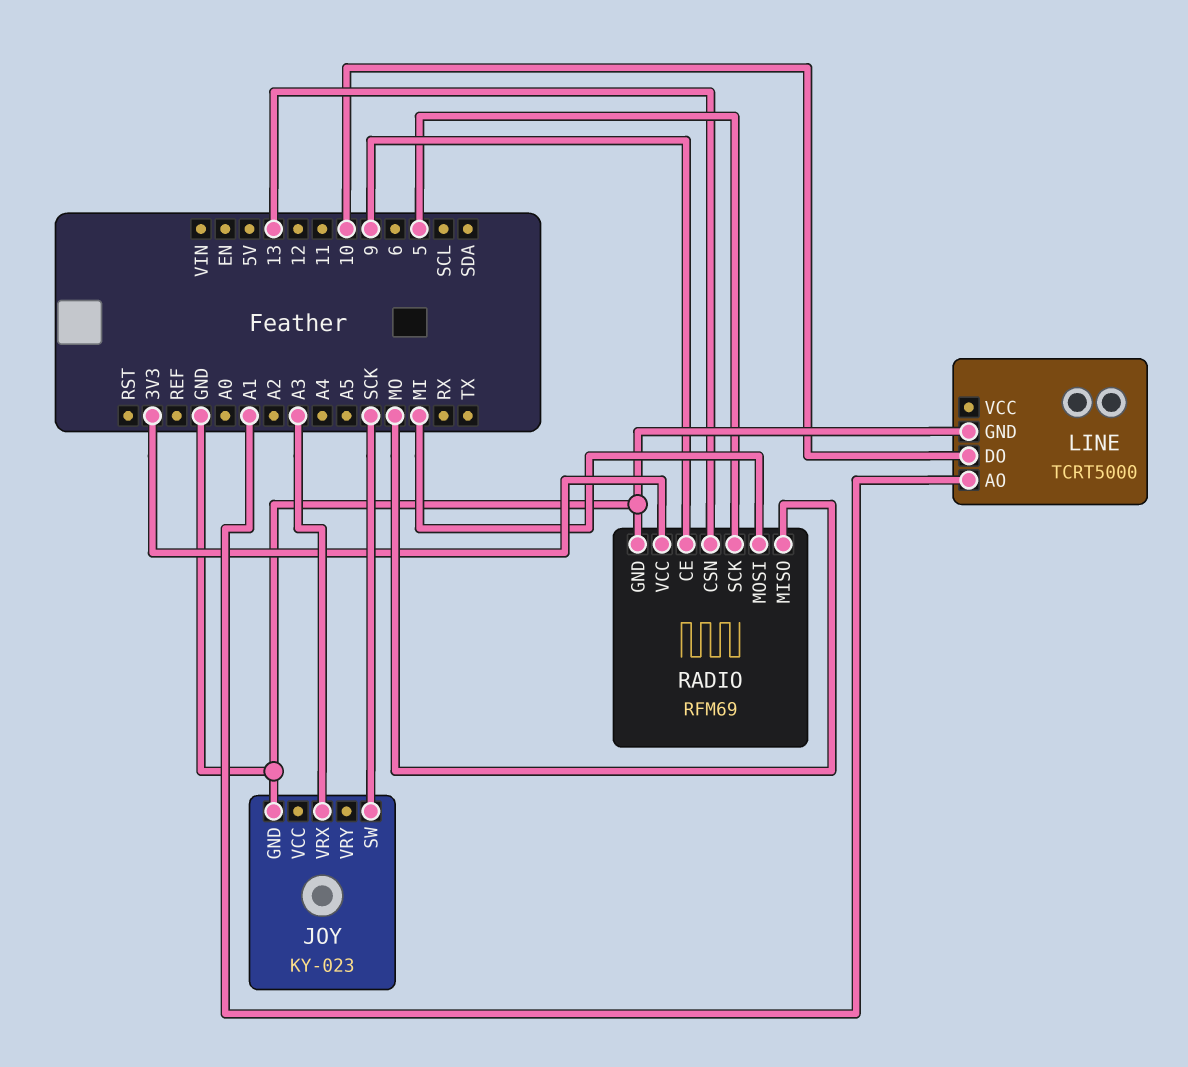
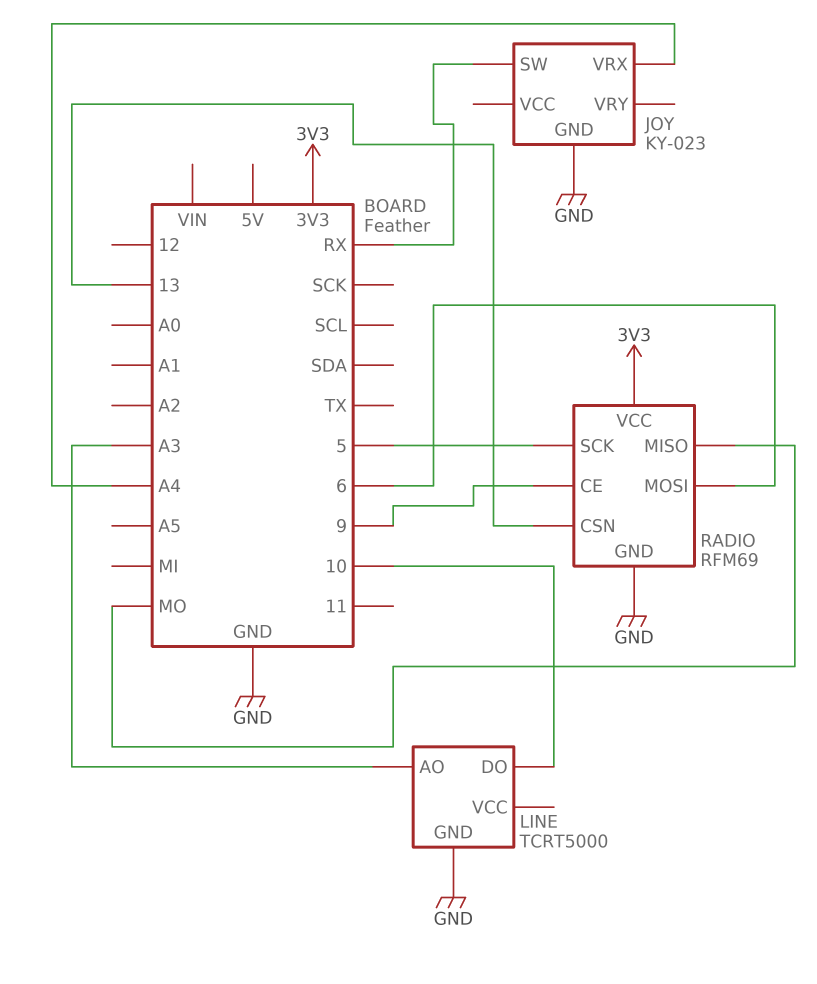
JOY pin SW: SCK -> RX
JOY pin VRX: A3 -> A4
LINE pin AO: A1 -> A3
RADIO pin MOSI: MI -> 6

